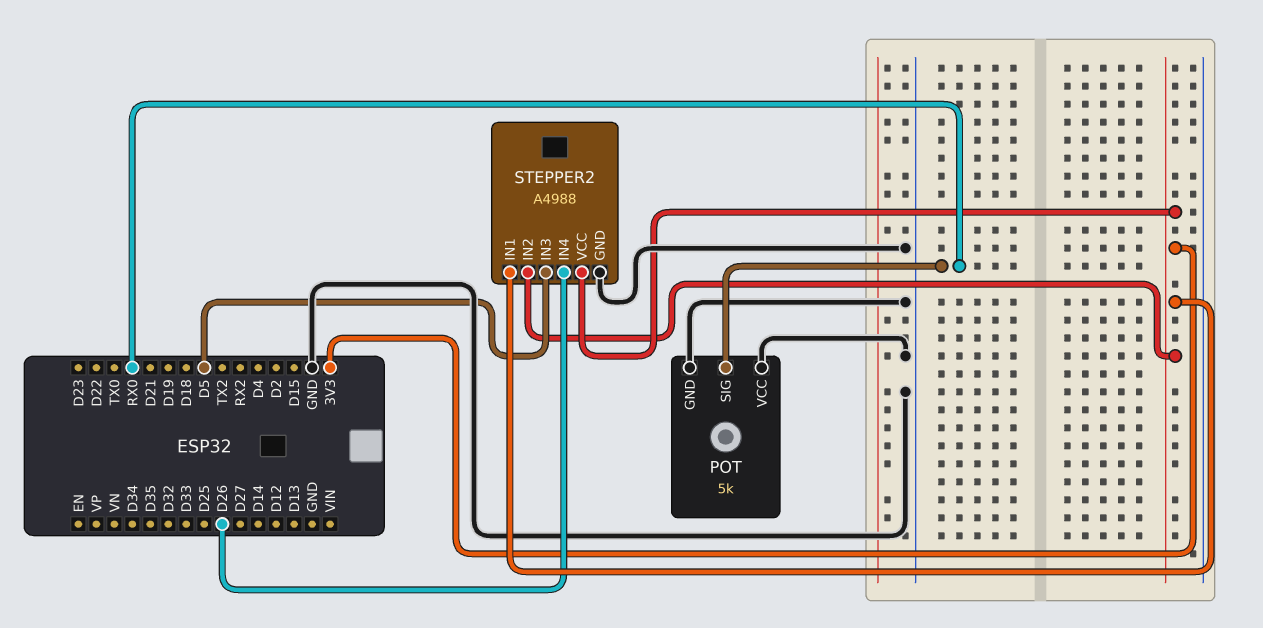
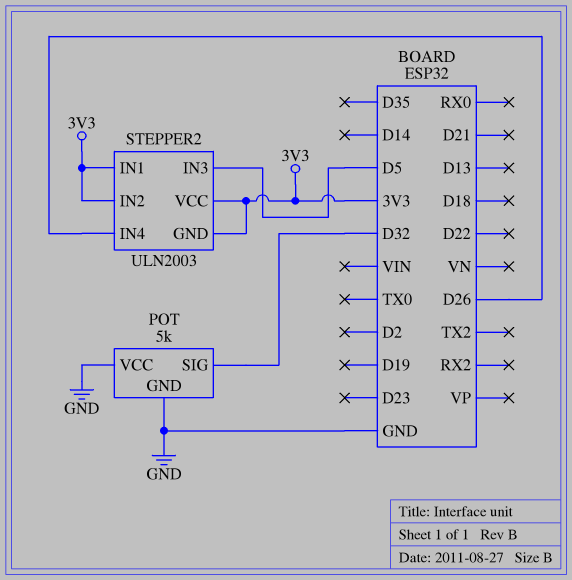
POT pin SIG: RX0 -> D32
STEPPER2: A4988 -> ULN2003
STEPPER2 pin GND: GND -> 3V3

